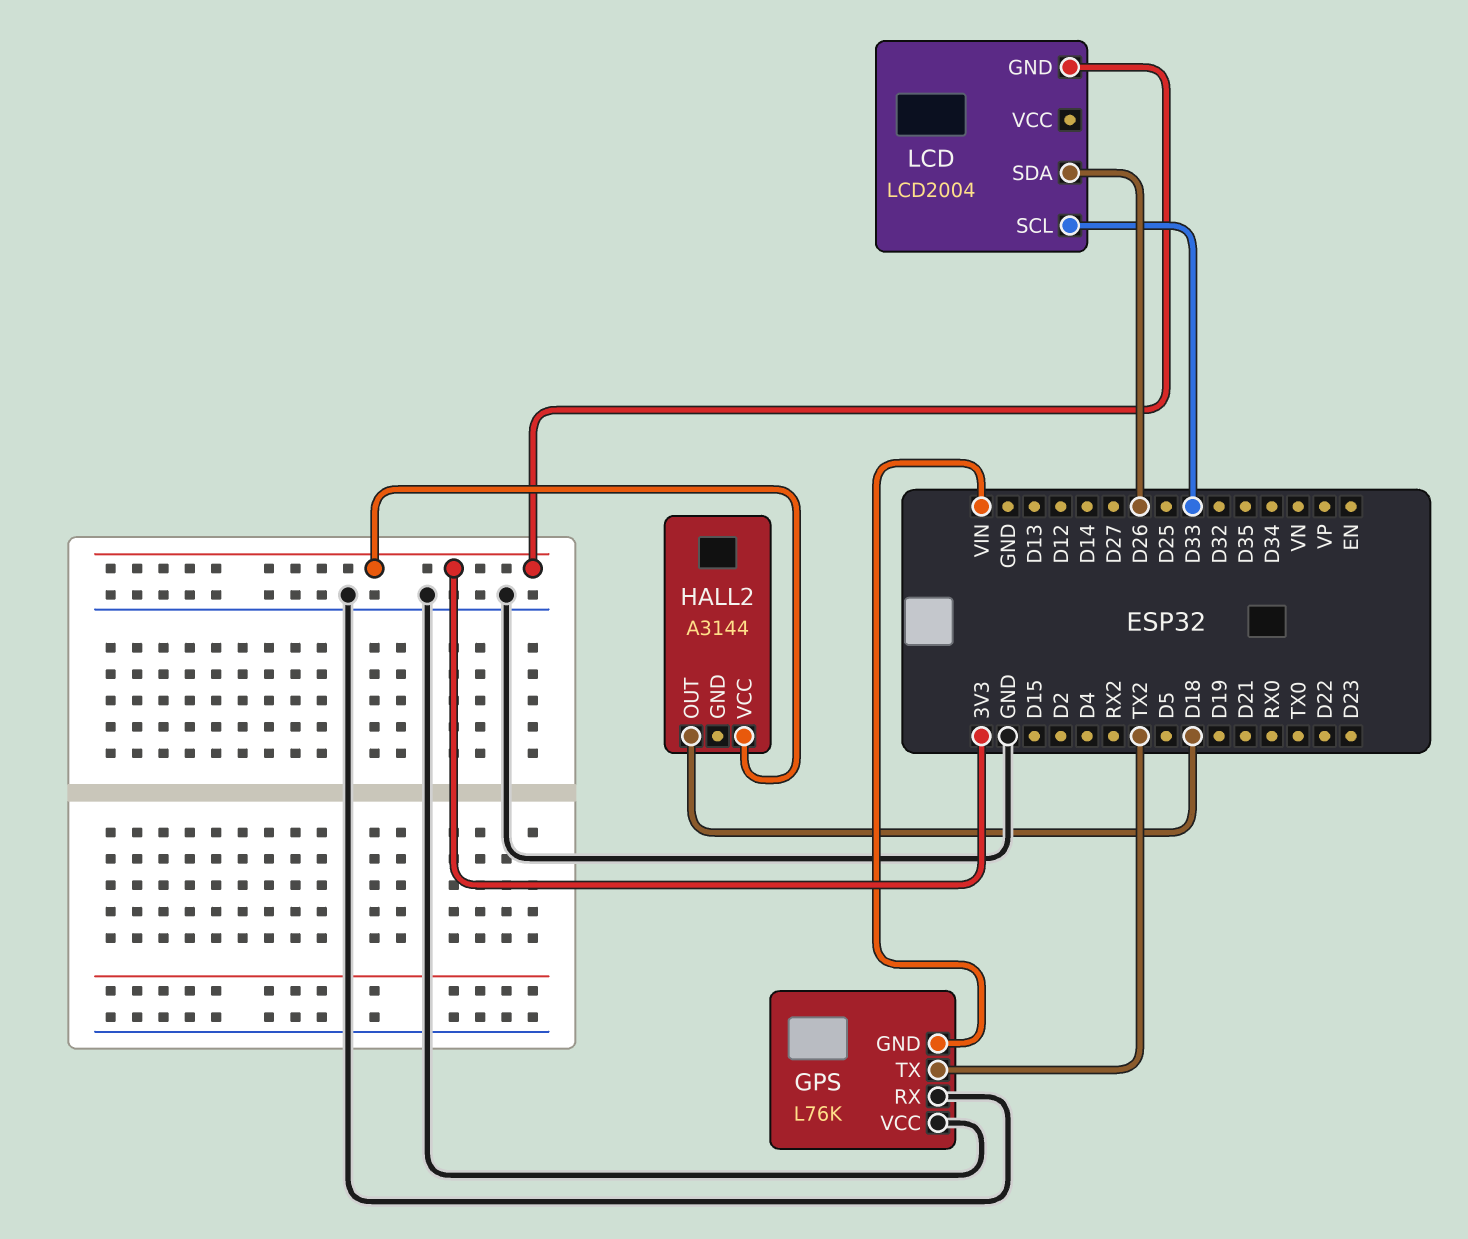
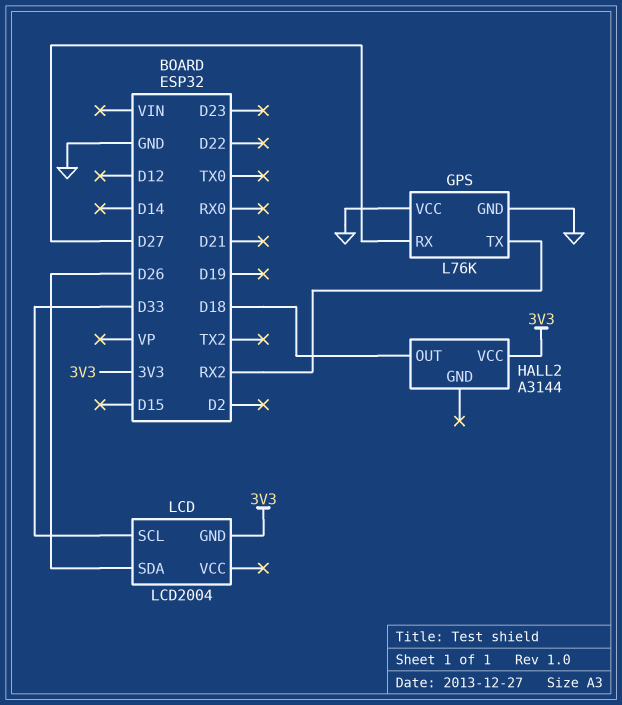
GPS pin GND: VIN -> GND
GPS pin RX: GND -> D27
GPS pin TX: TX2 -> RX2

